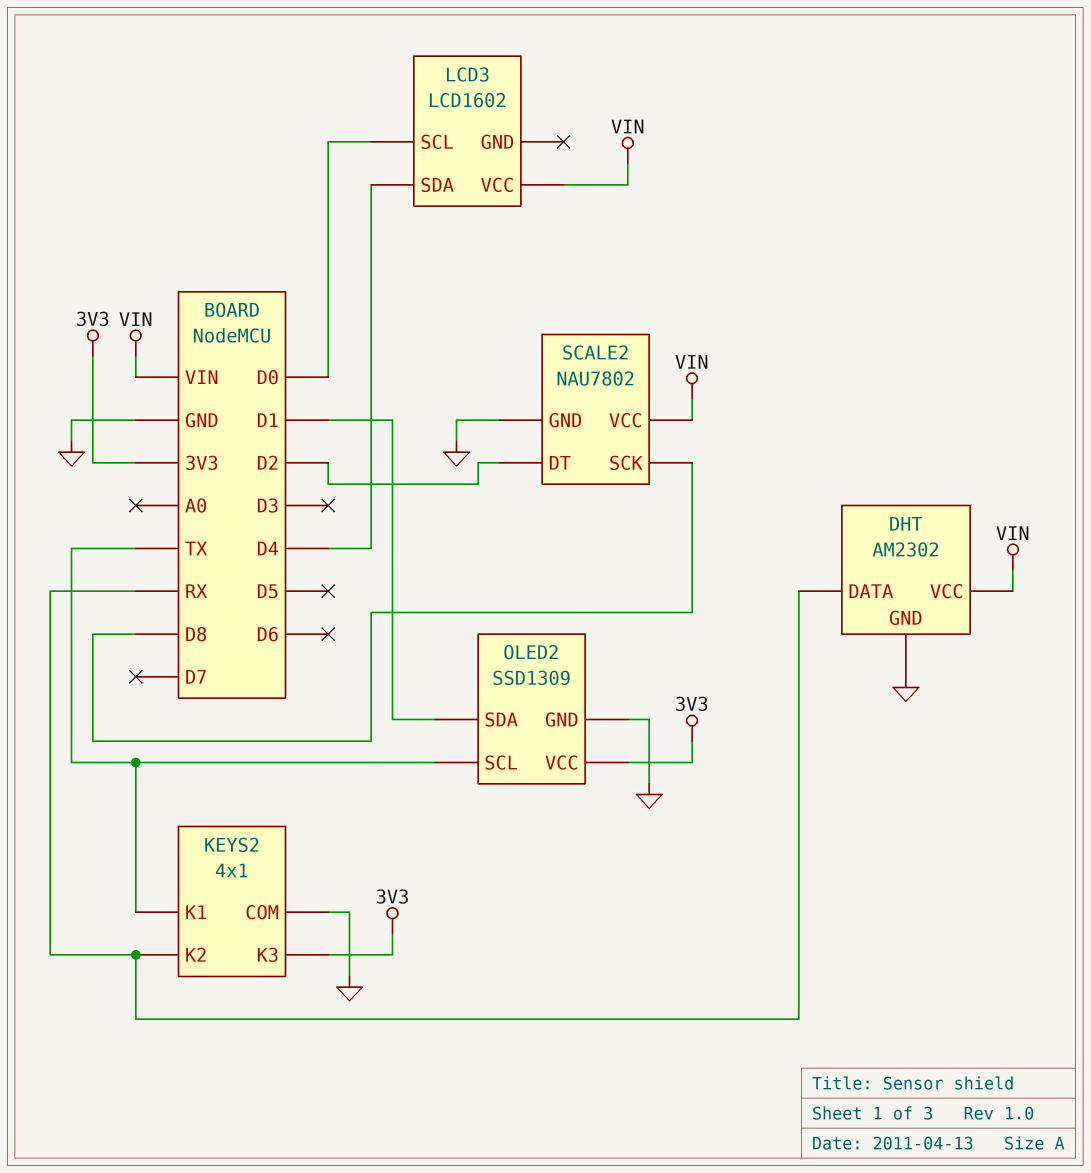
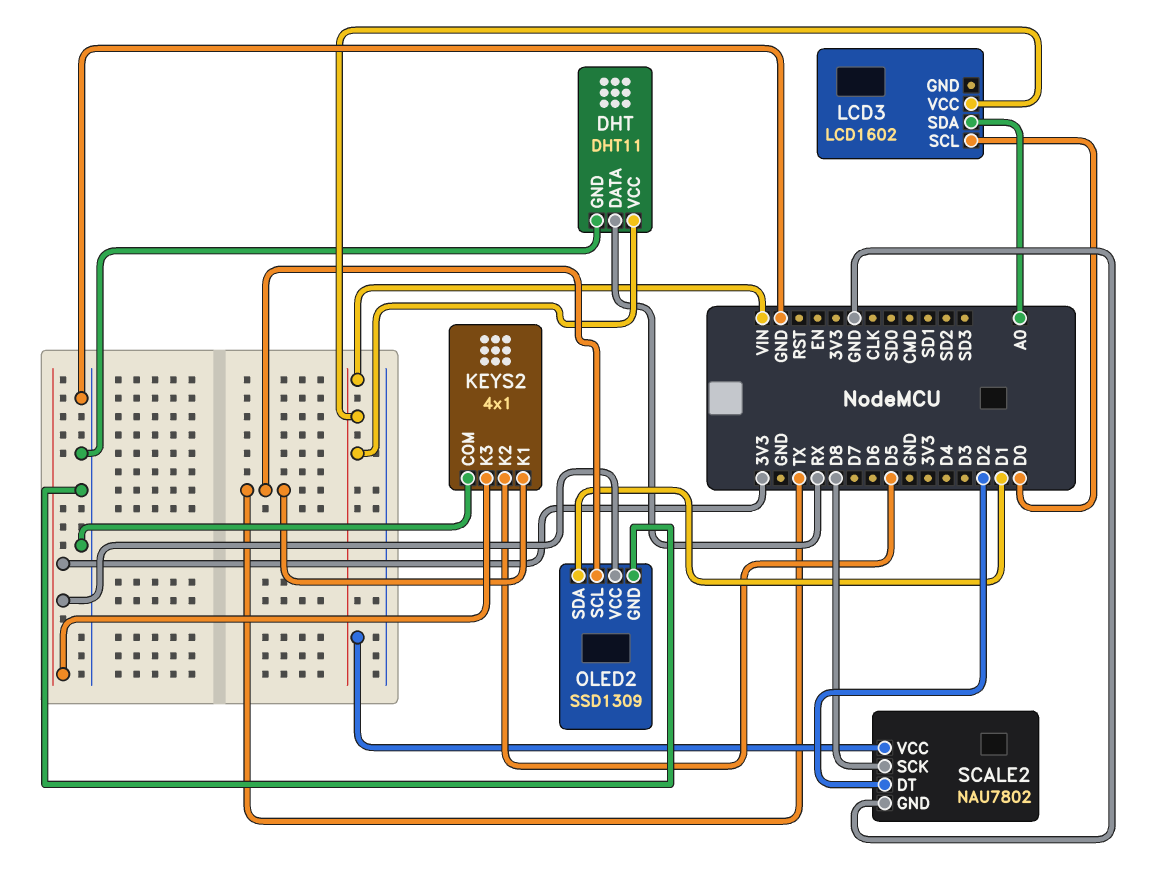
DHT: AM2302 -> DHT11
KEYS2 pin K2: RX -> D5
LCD3 pin SDA: D4 -> A0

